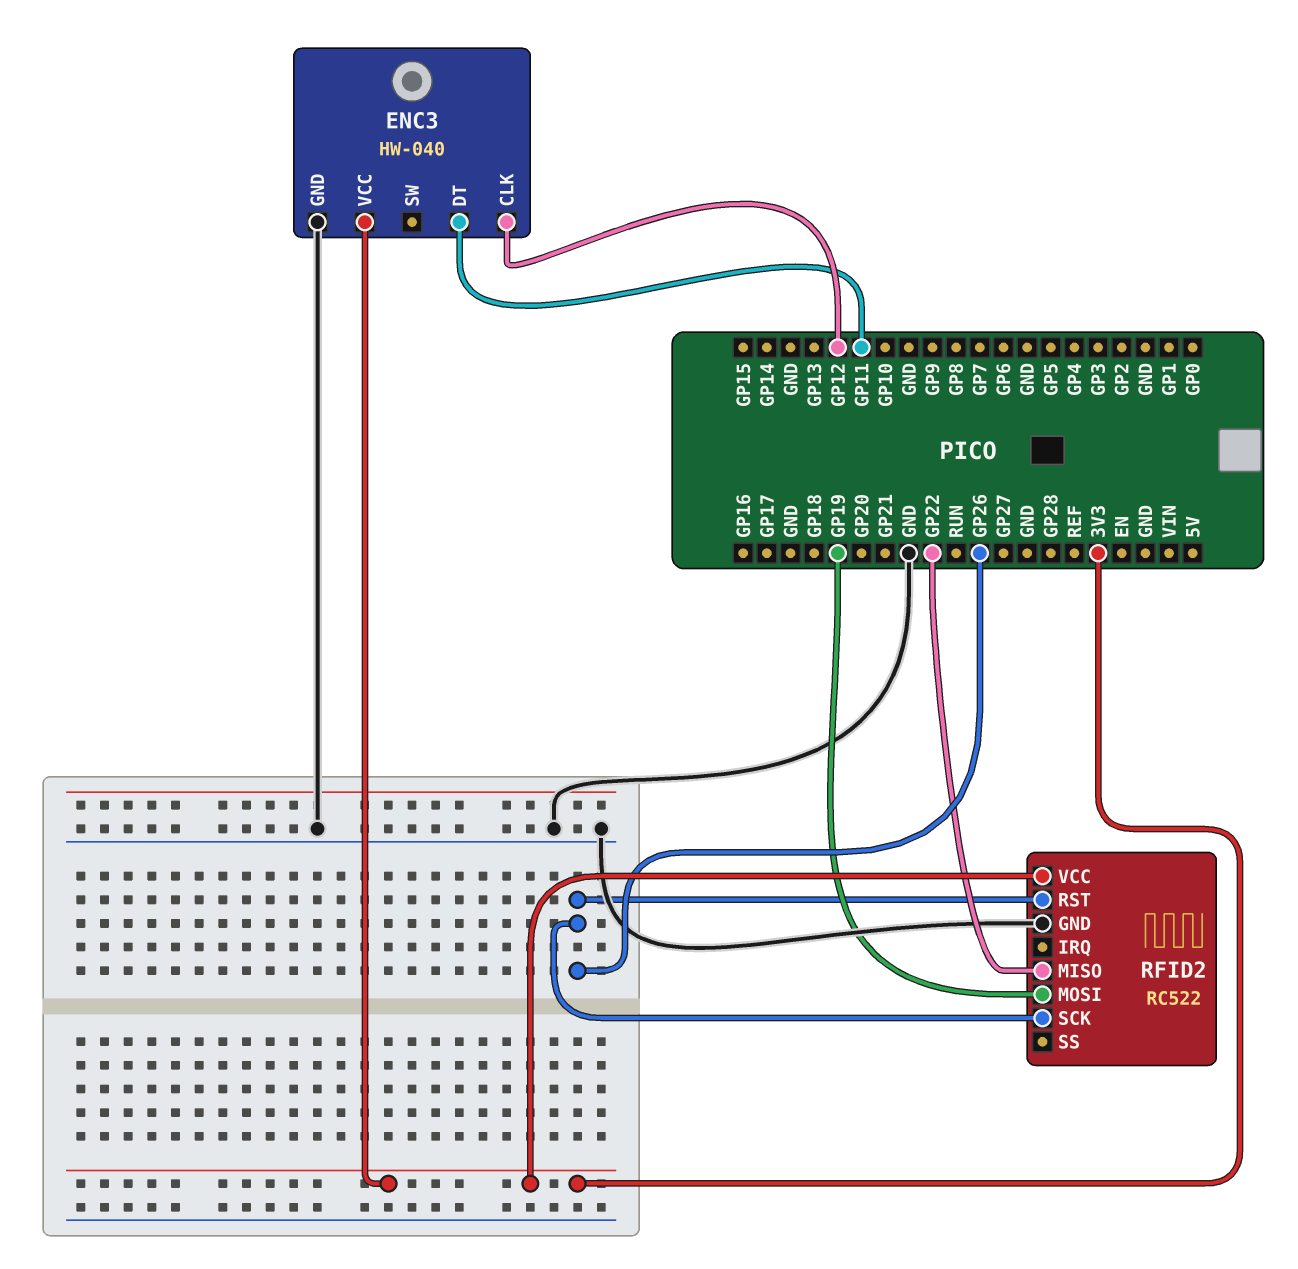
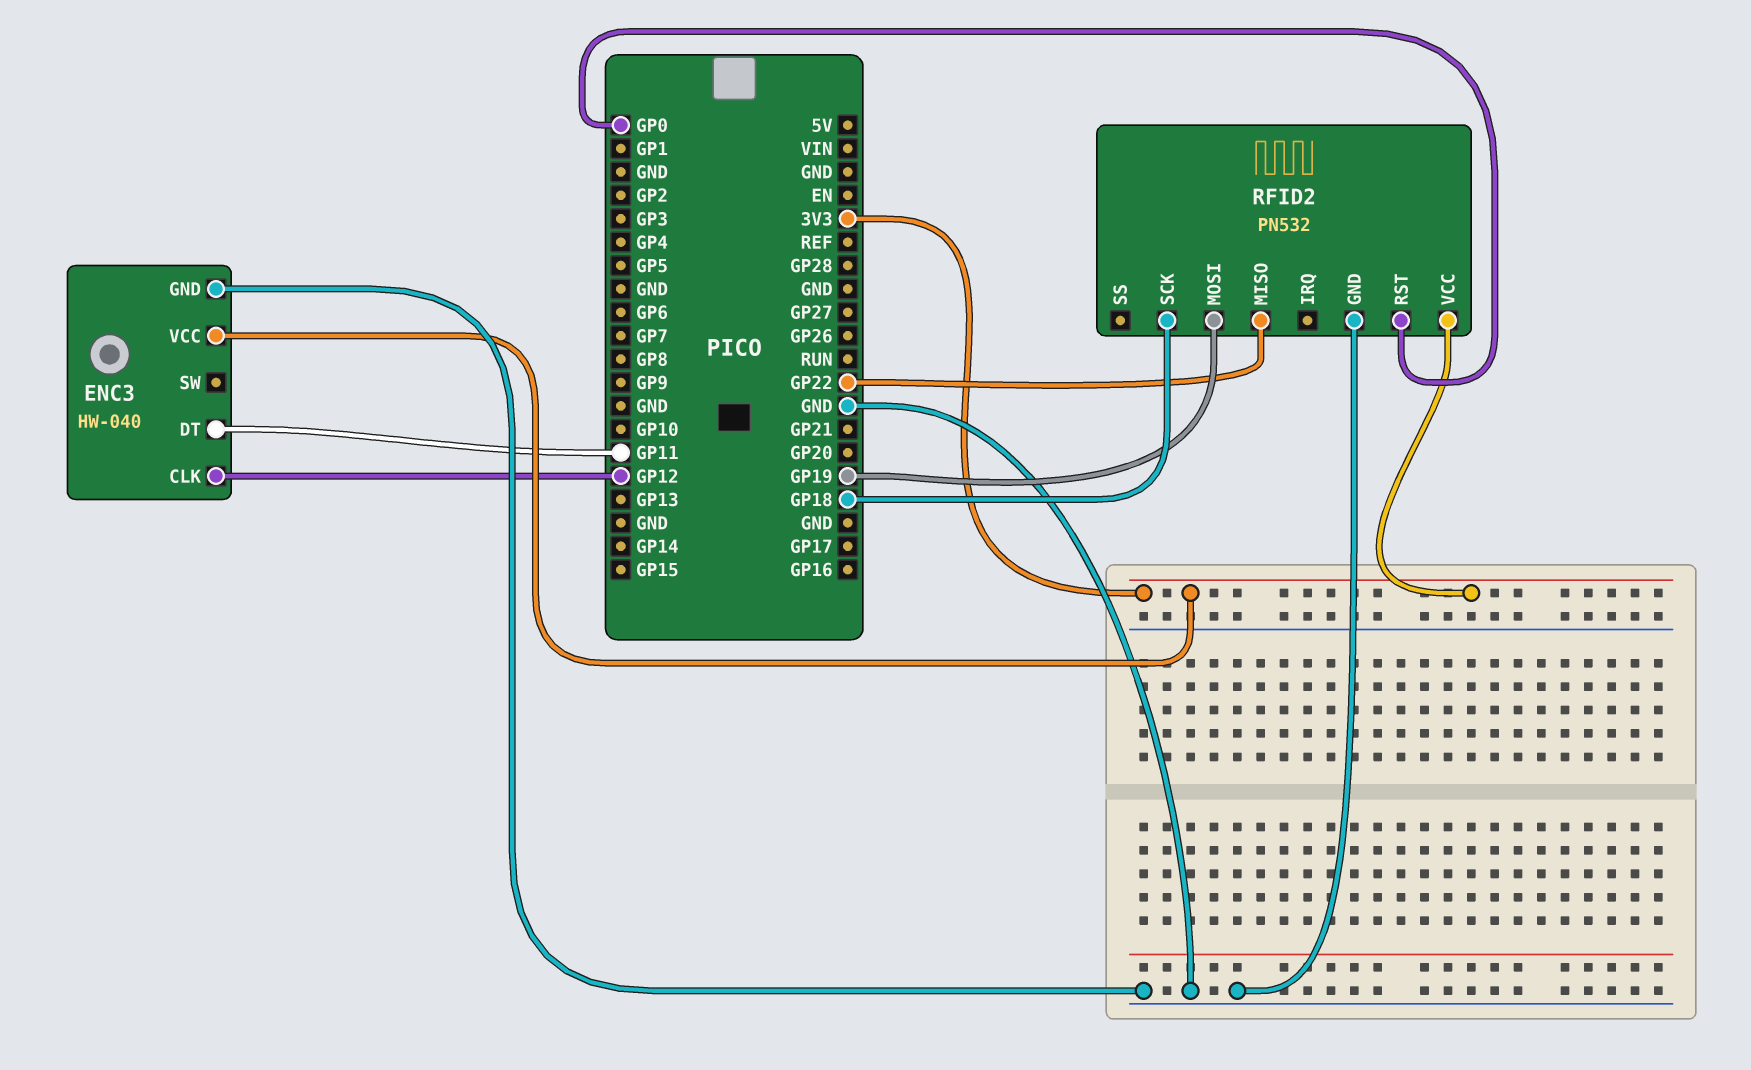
RFID2: RC522 -> PN532
RFID2 pin RST: GP26 -> GP0
RFID2 pin SCK: GP26 -> GP18

